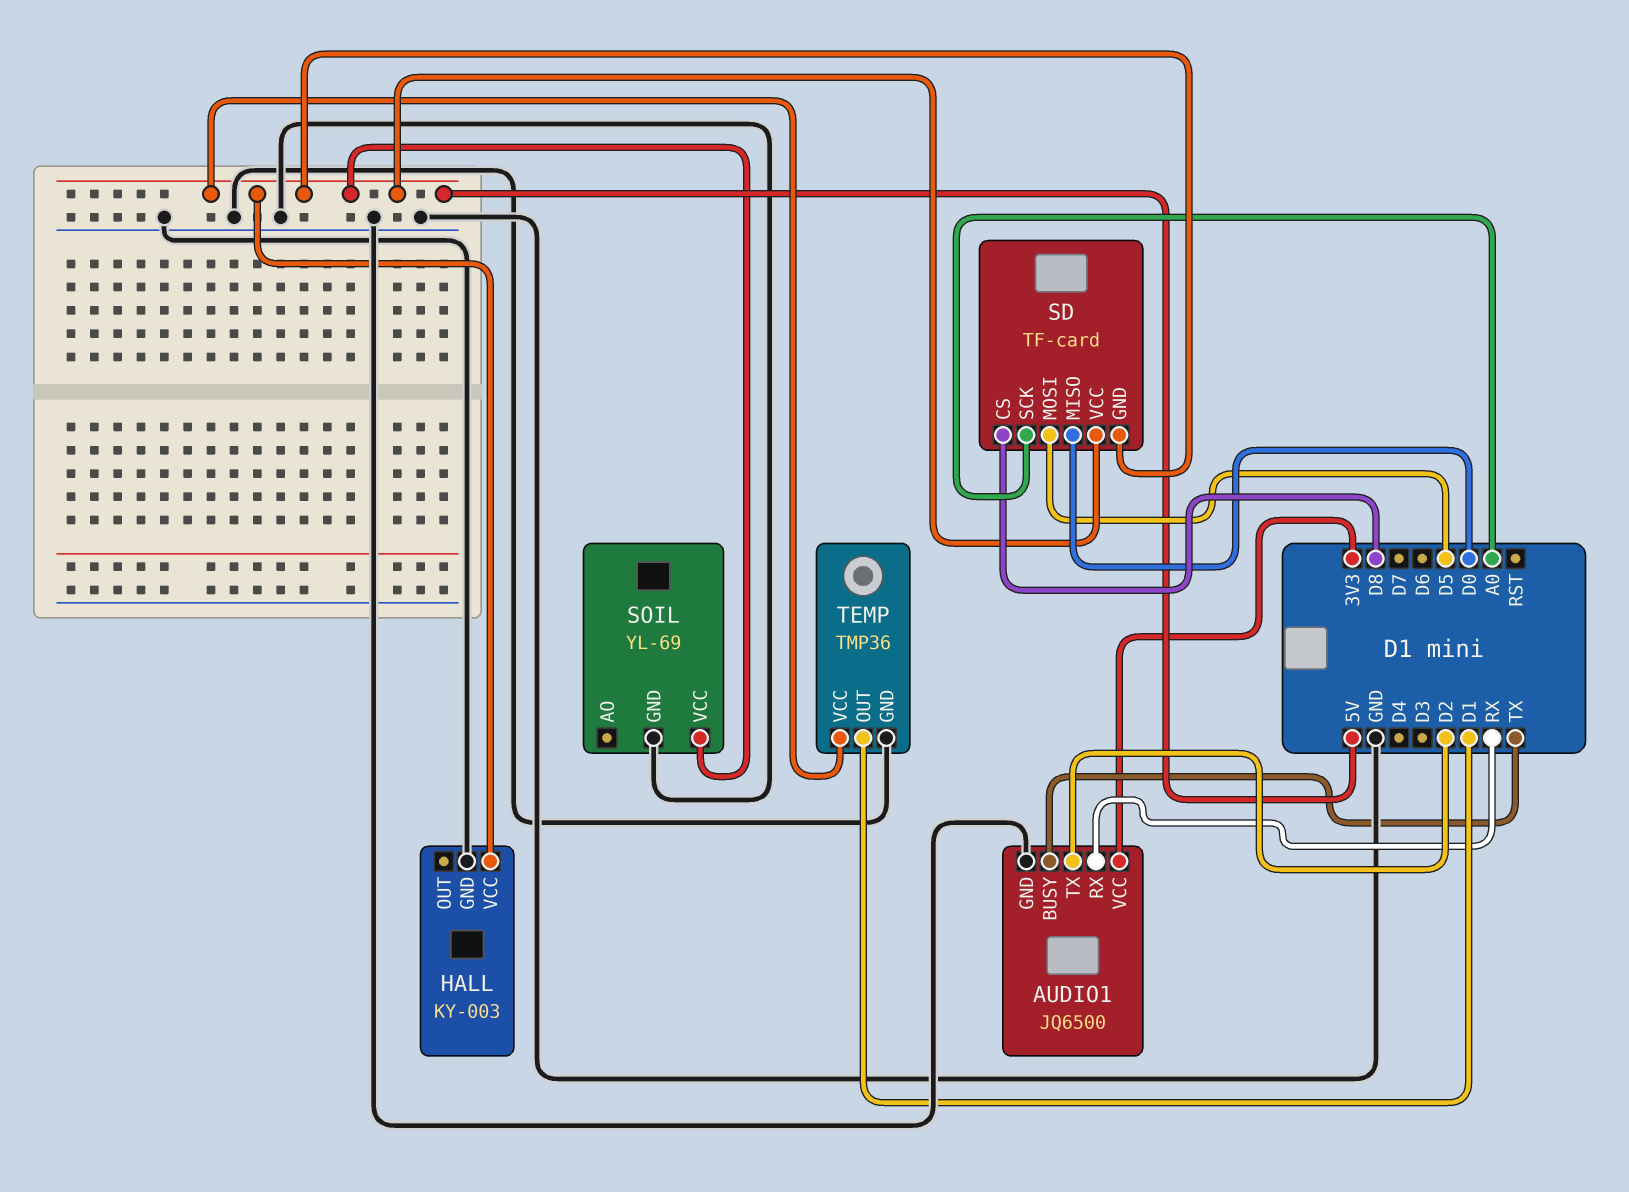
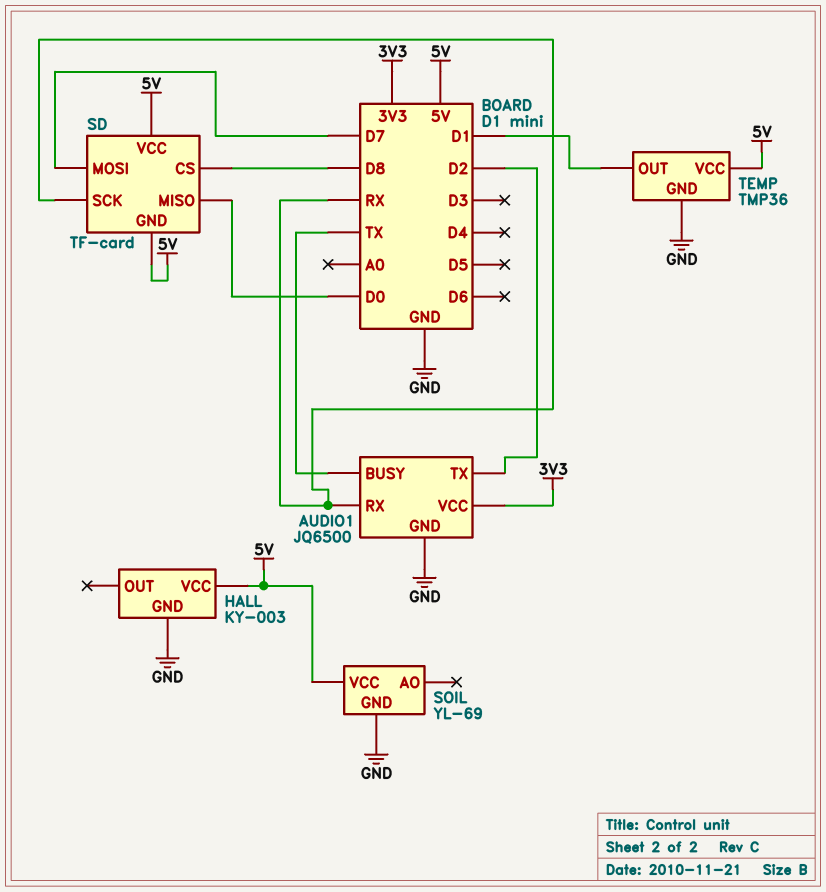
SD pin MOSI: D5 -> D7
SD pin SCK: A0 -> RX

